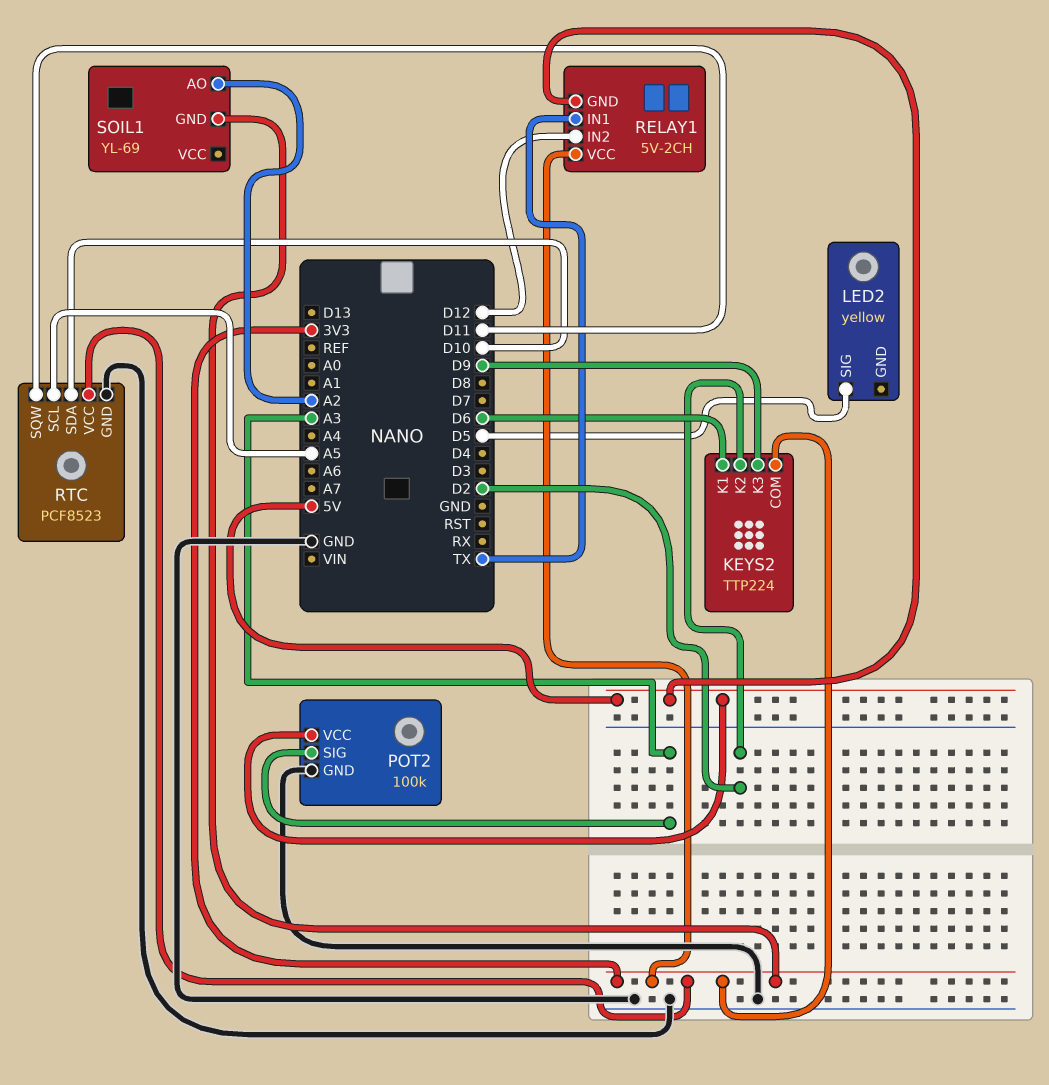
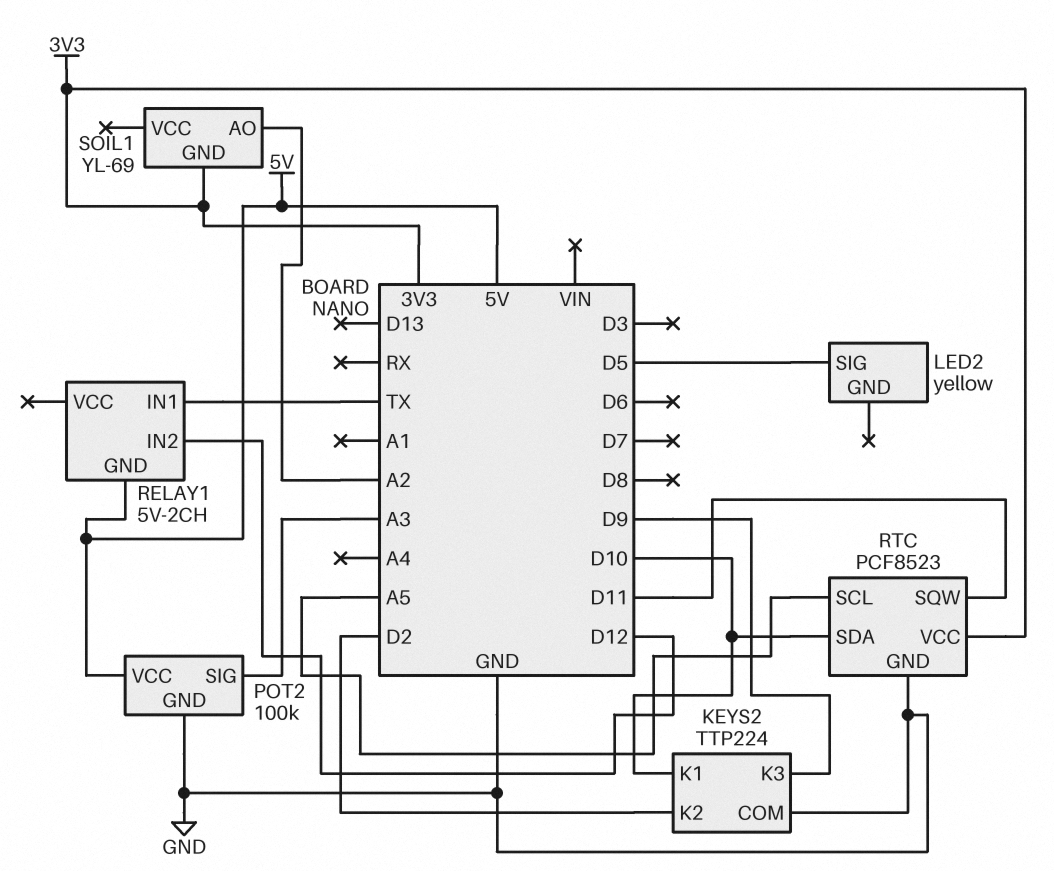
KEYS2 pin COM: 3V3 -> GND
KEYS2 pin K1: D6 -> D10
RELAY1 pin VCC: 3V3 -> none

